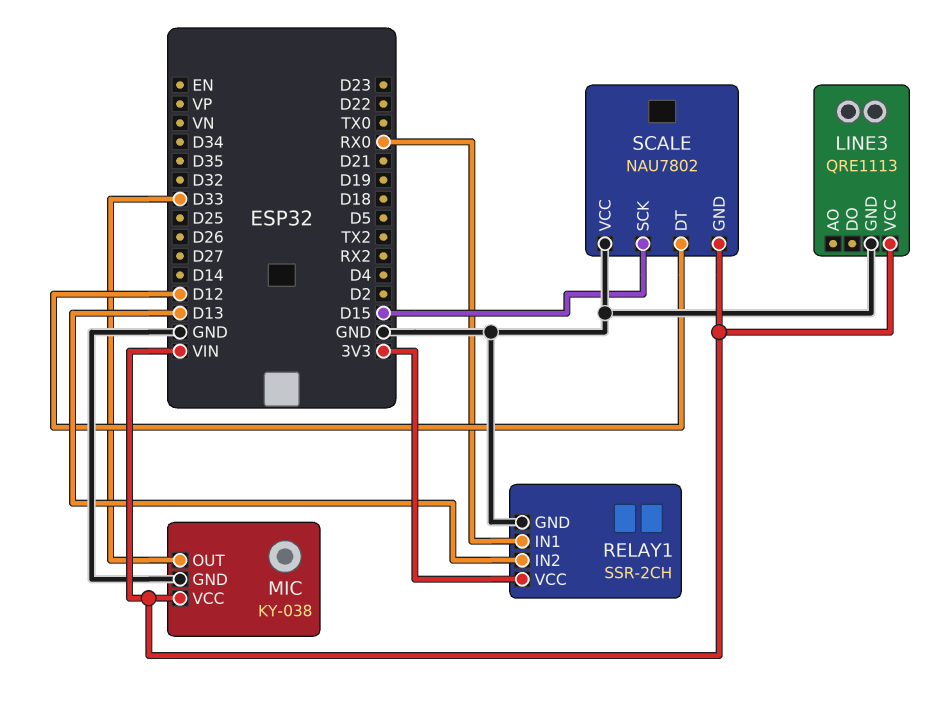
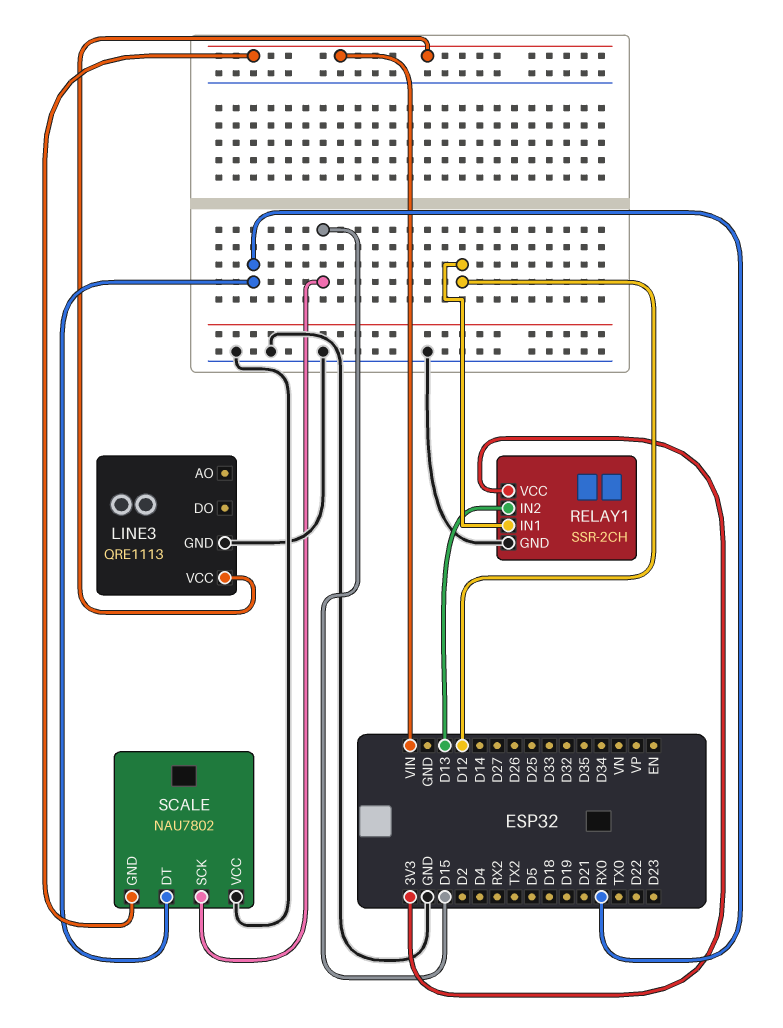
MIC: KY-038 -> none
MIC pin GND: GND -> none
MIC pin OUT: D33 -> none
MIC pin VCC: VIN -> none
RELAY1 pin IN1: RX0 -> D12
SCALE pin DT: D12 -> RX0

